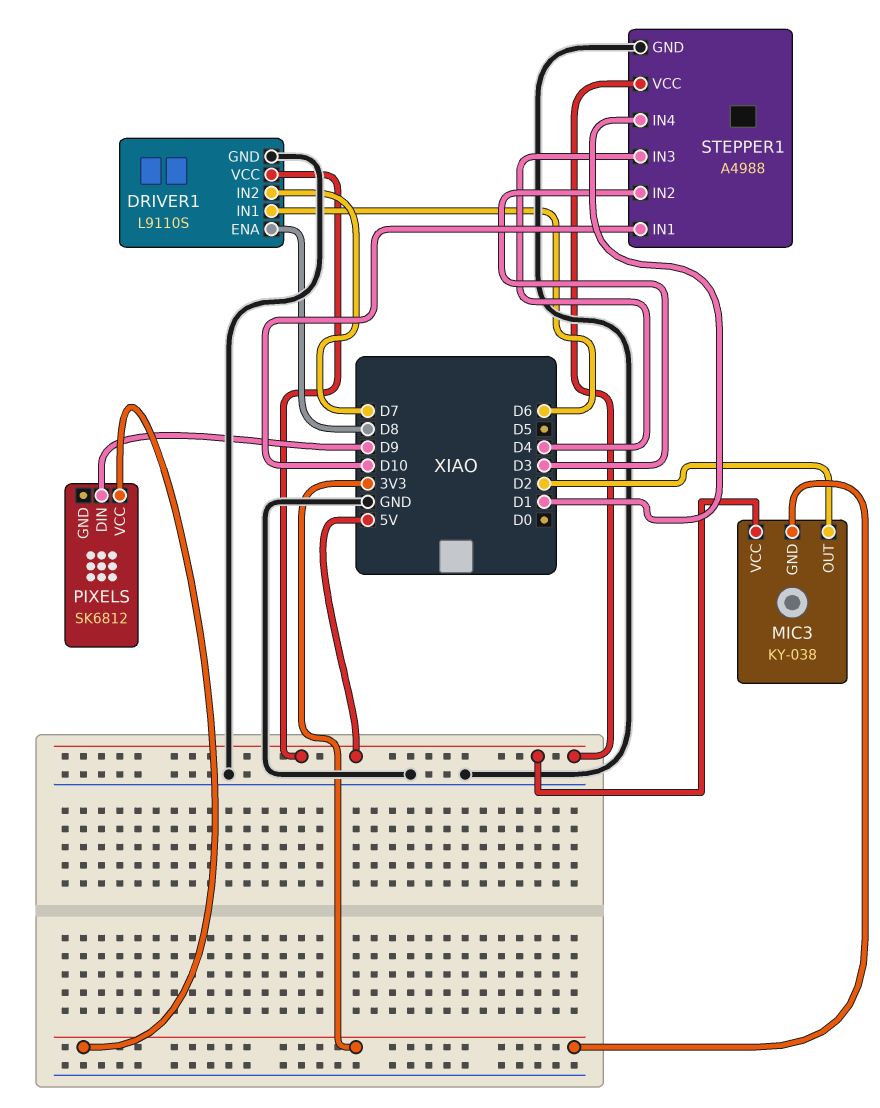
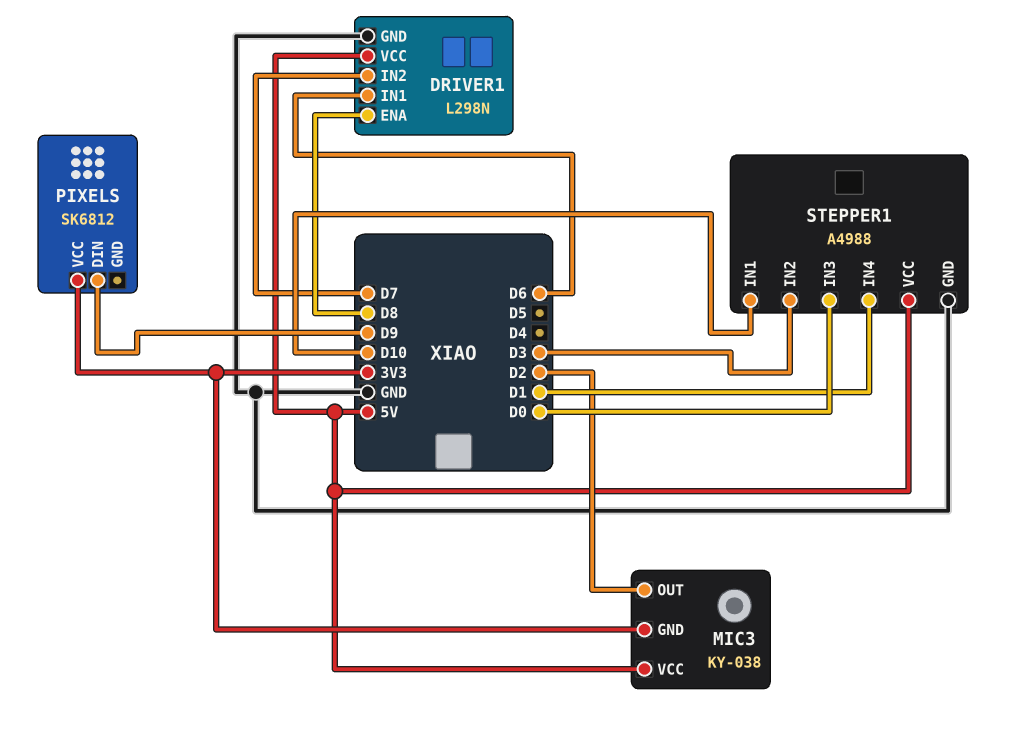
DRIVER1: L9110S -> L298N
STEPPER1 pin IN3: D4 -> D0

